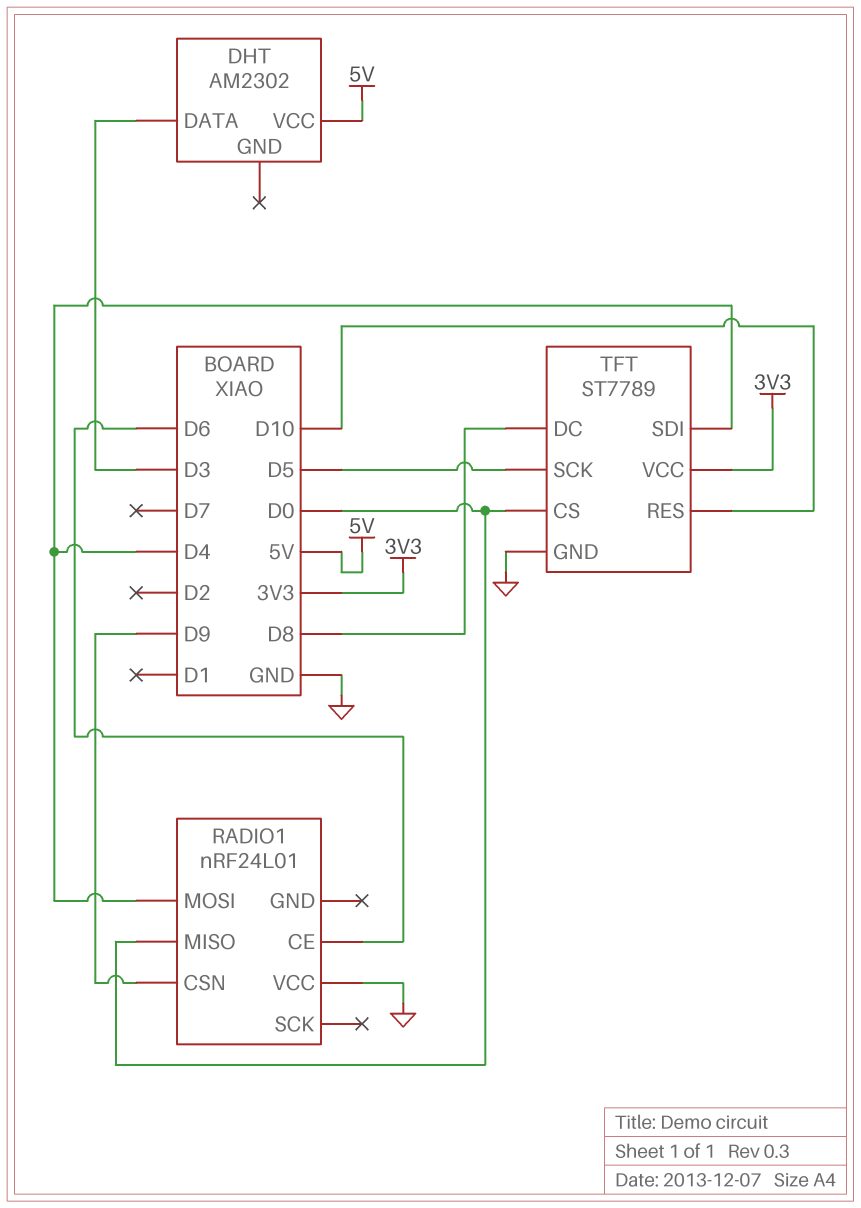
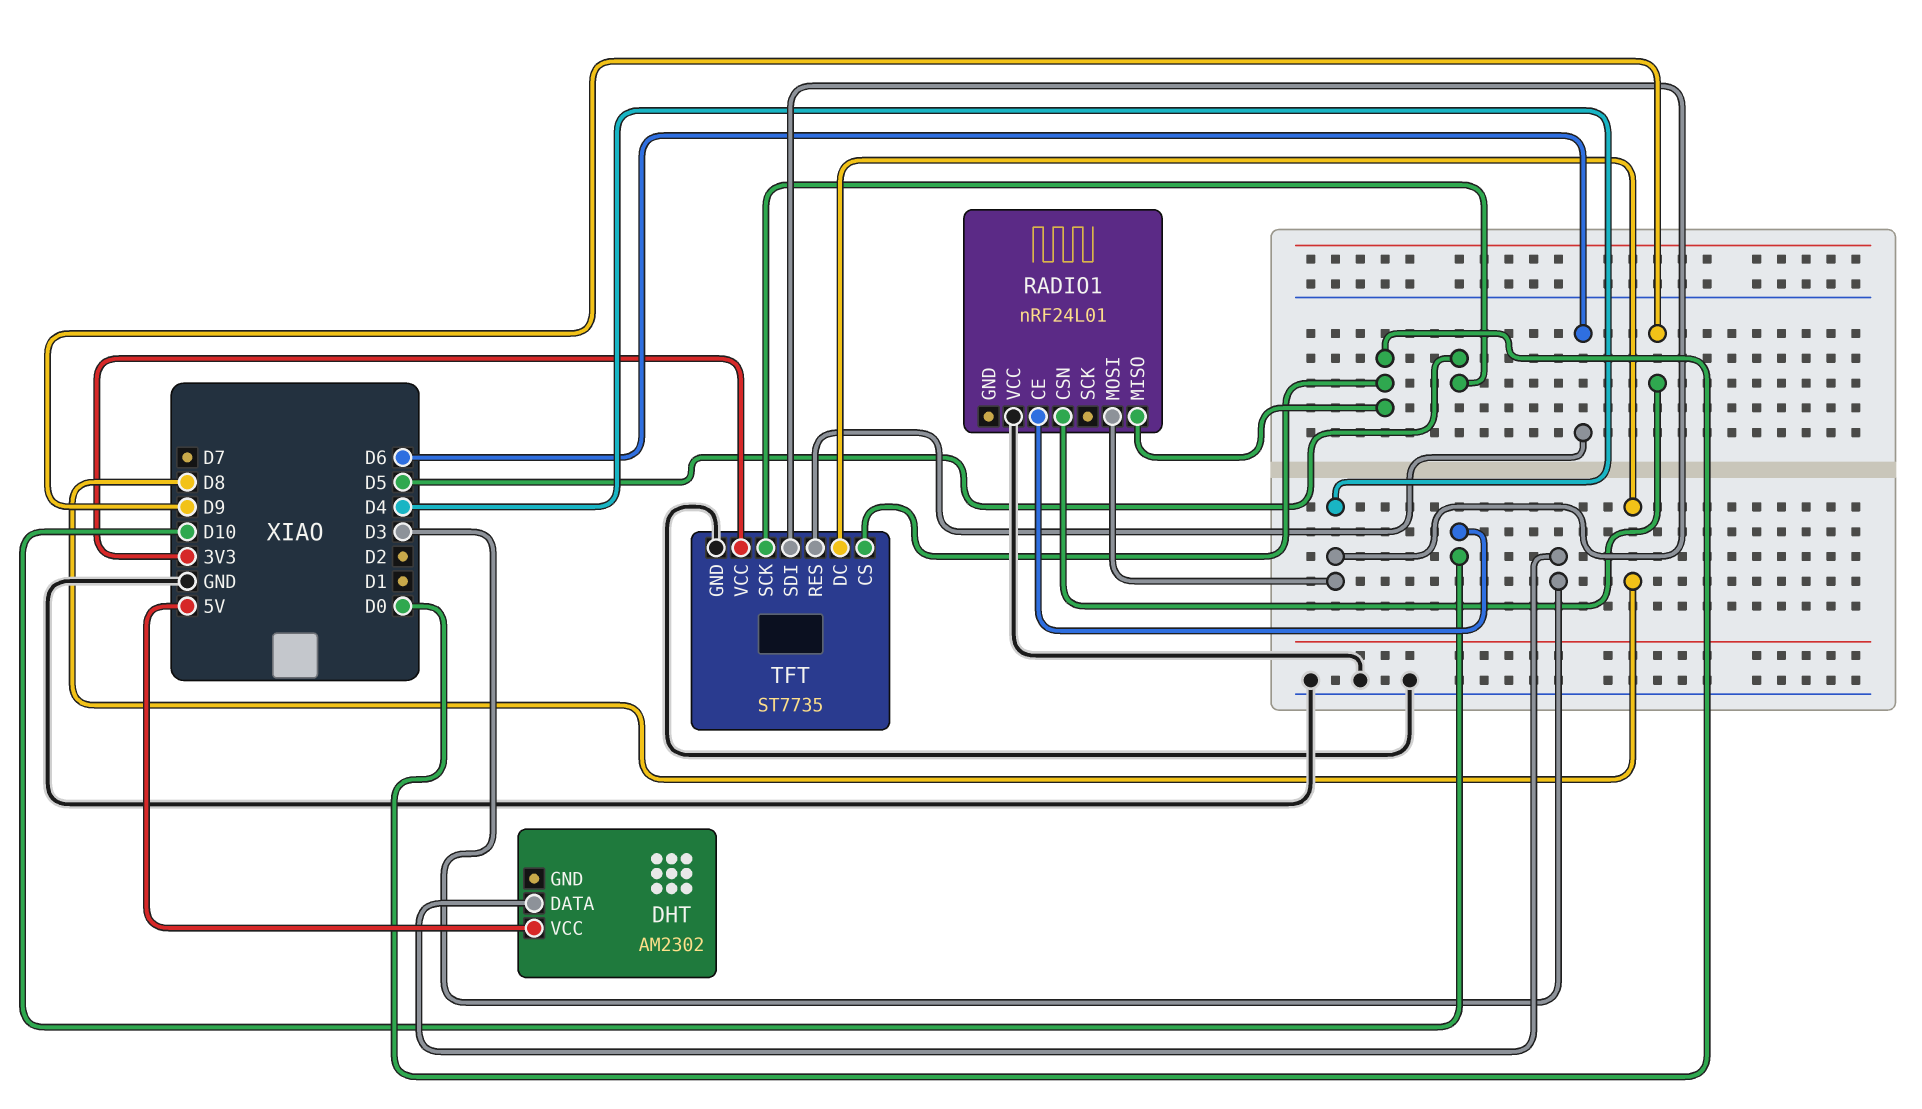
RADIO1 pin CE: D6 -> D10
TFT: ST7789 -> ST7735
TFT pin RES: D10 -> D6

